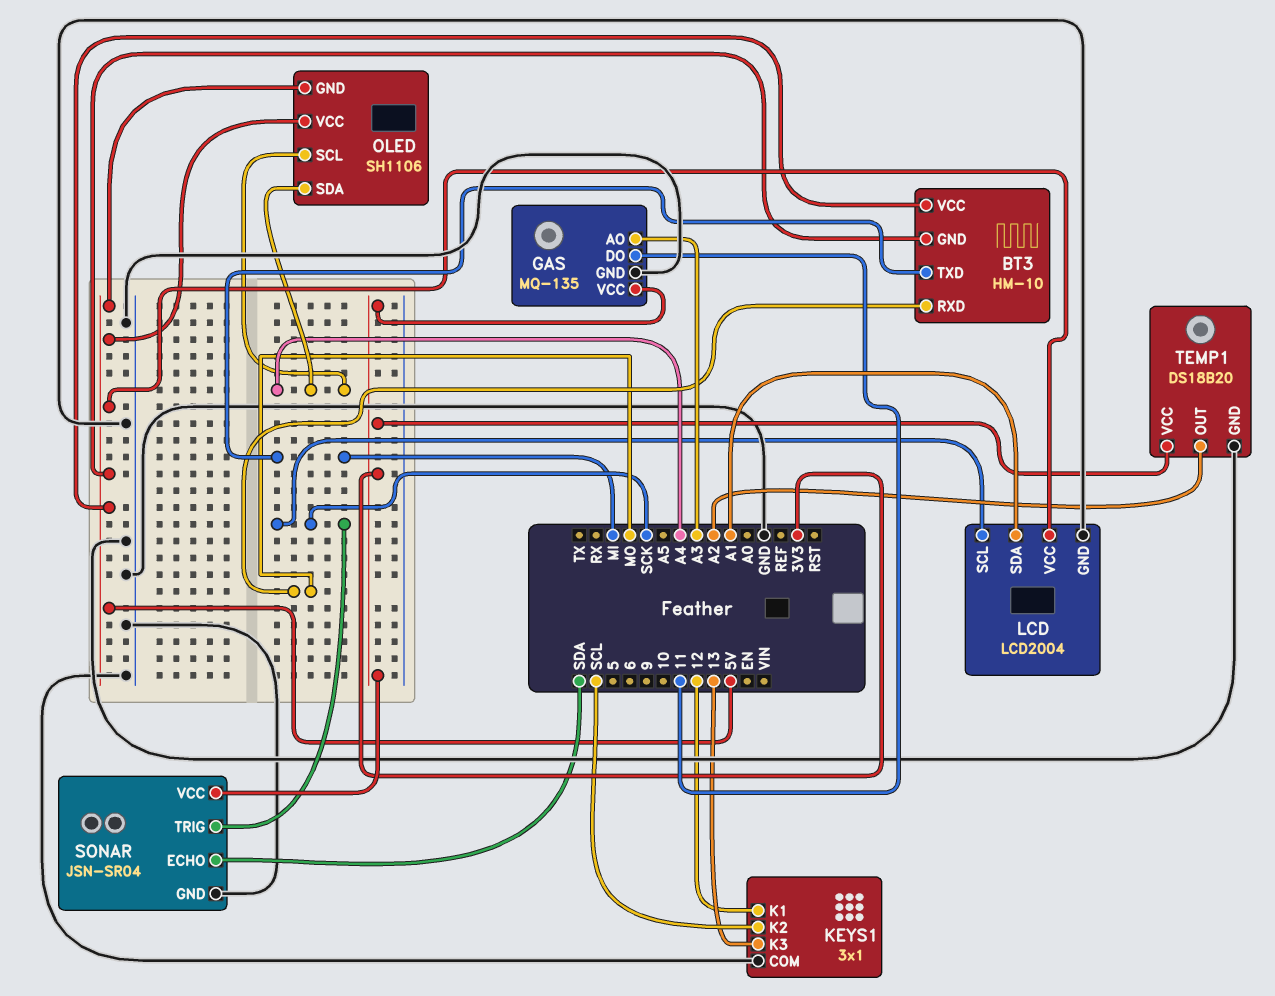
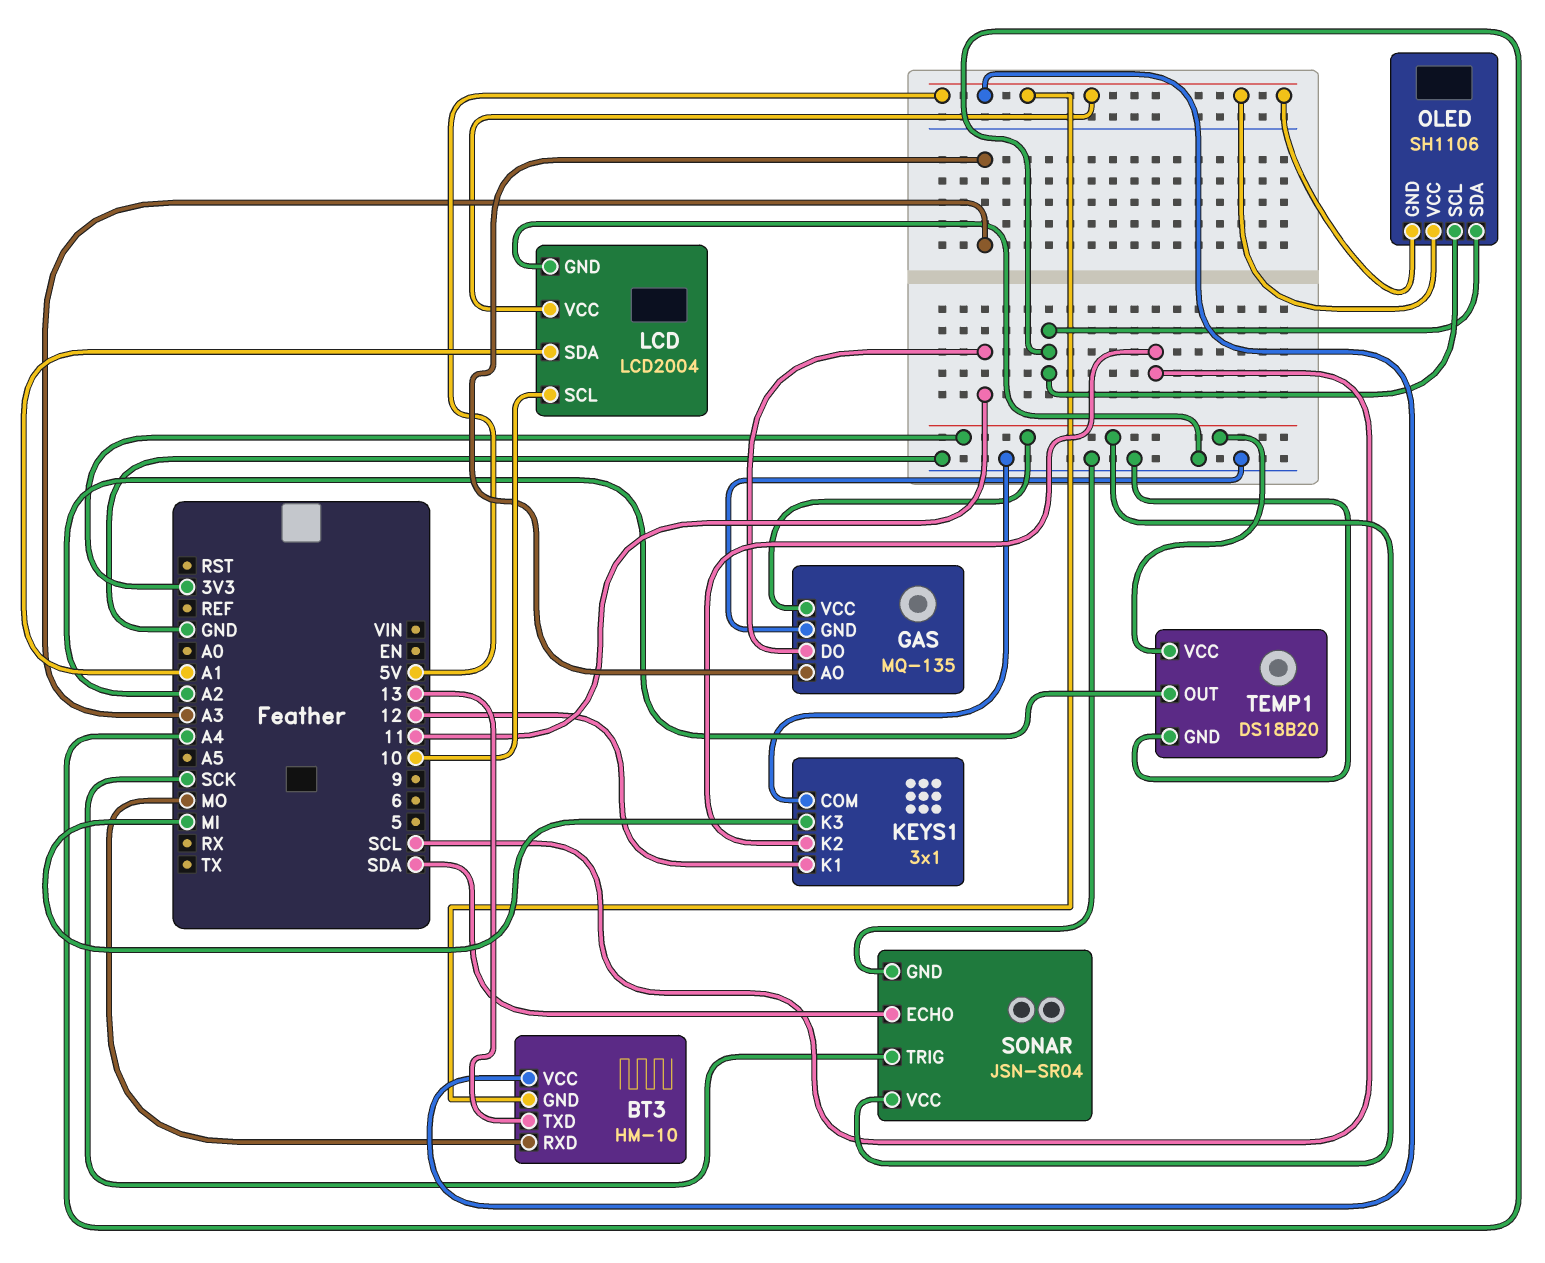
BT3 pin TXD: MI -> 13
KEYS1 pin K3: 13 -> MI
LCD pin SCL: SCK -> 10

